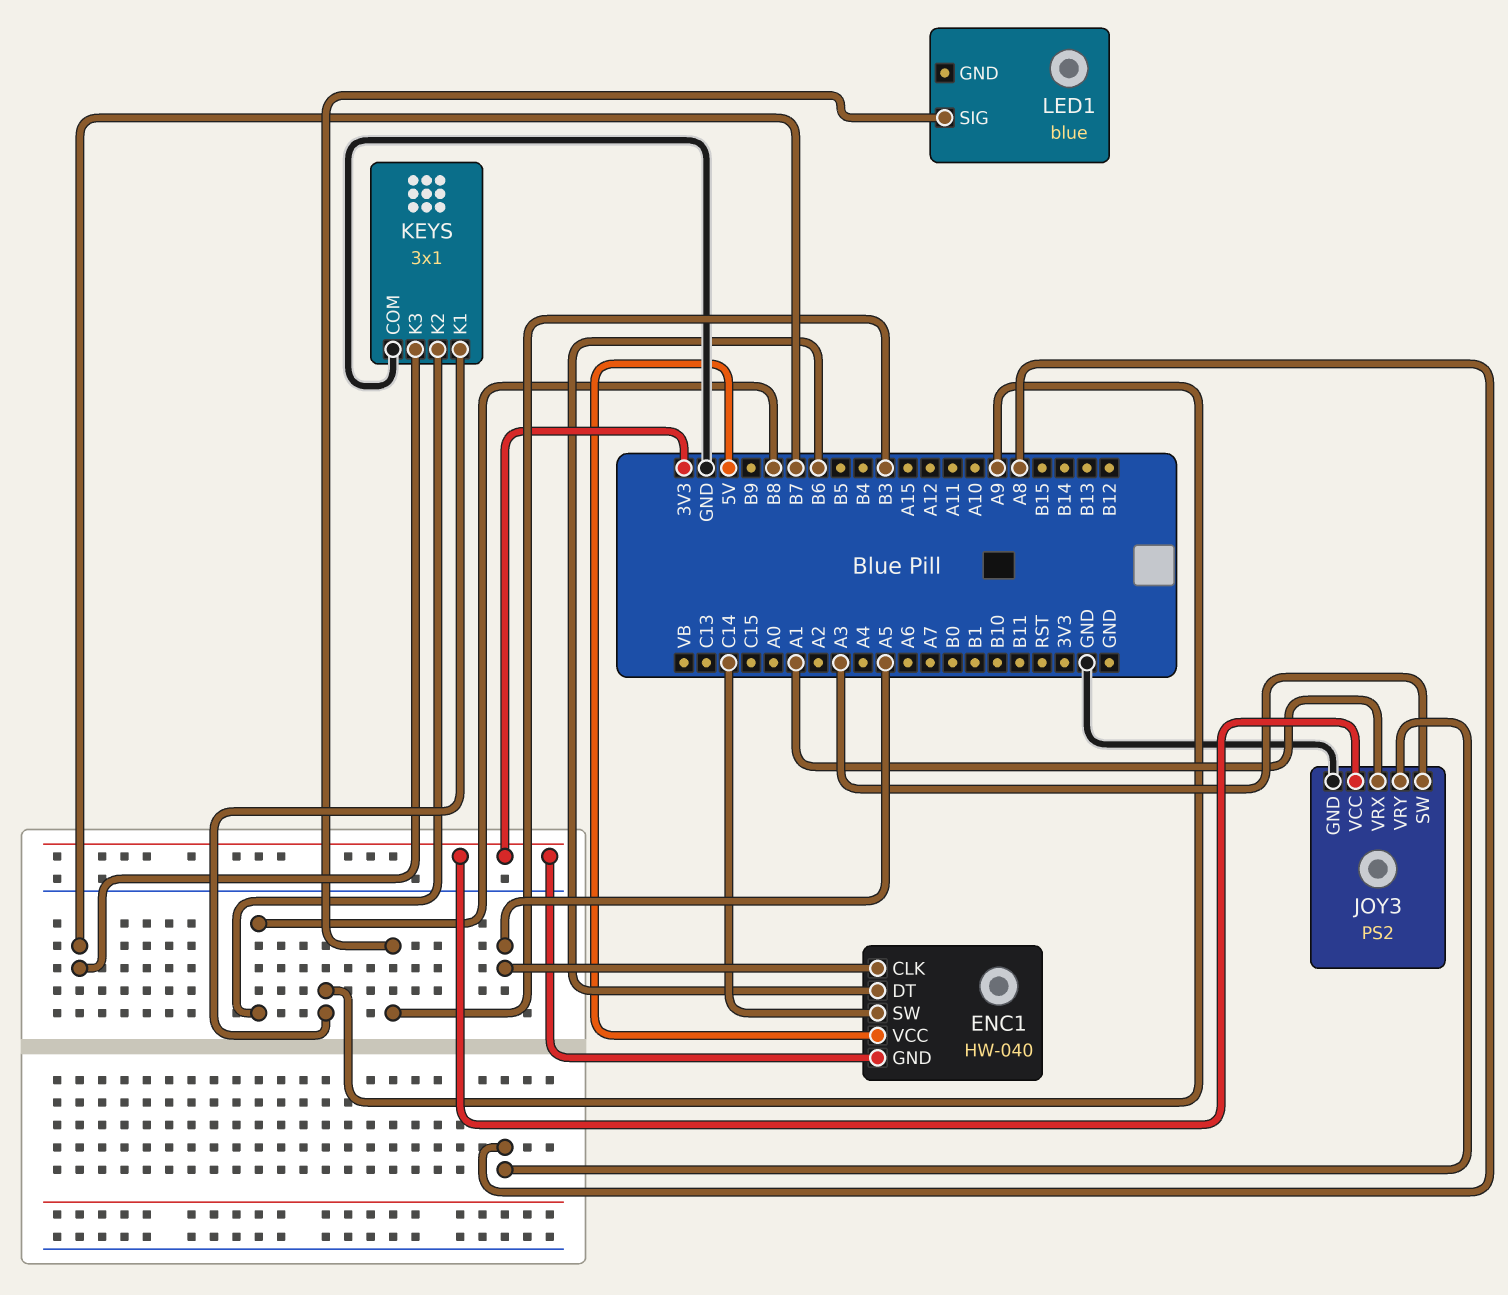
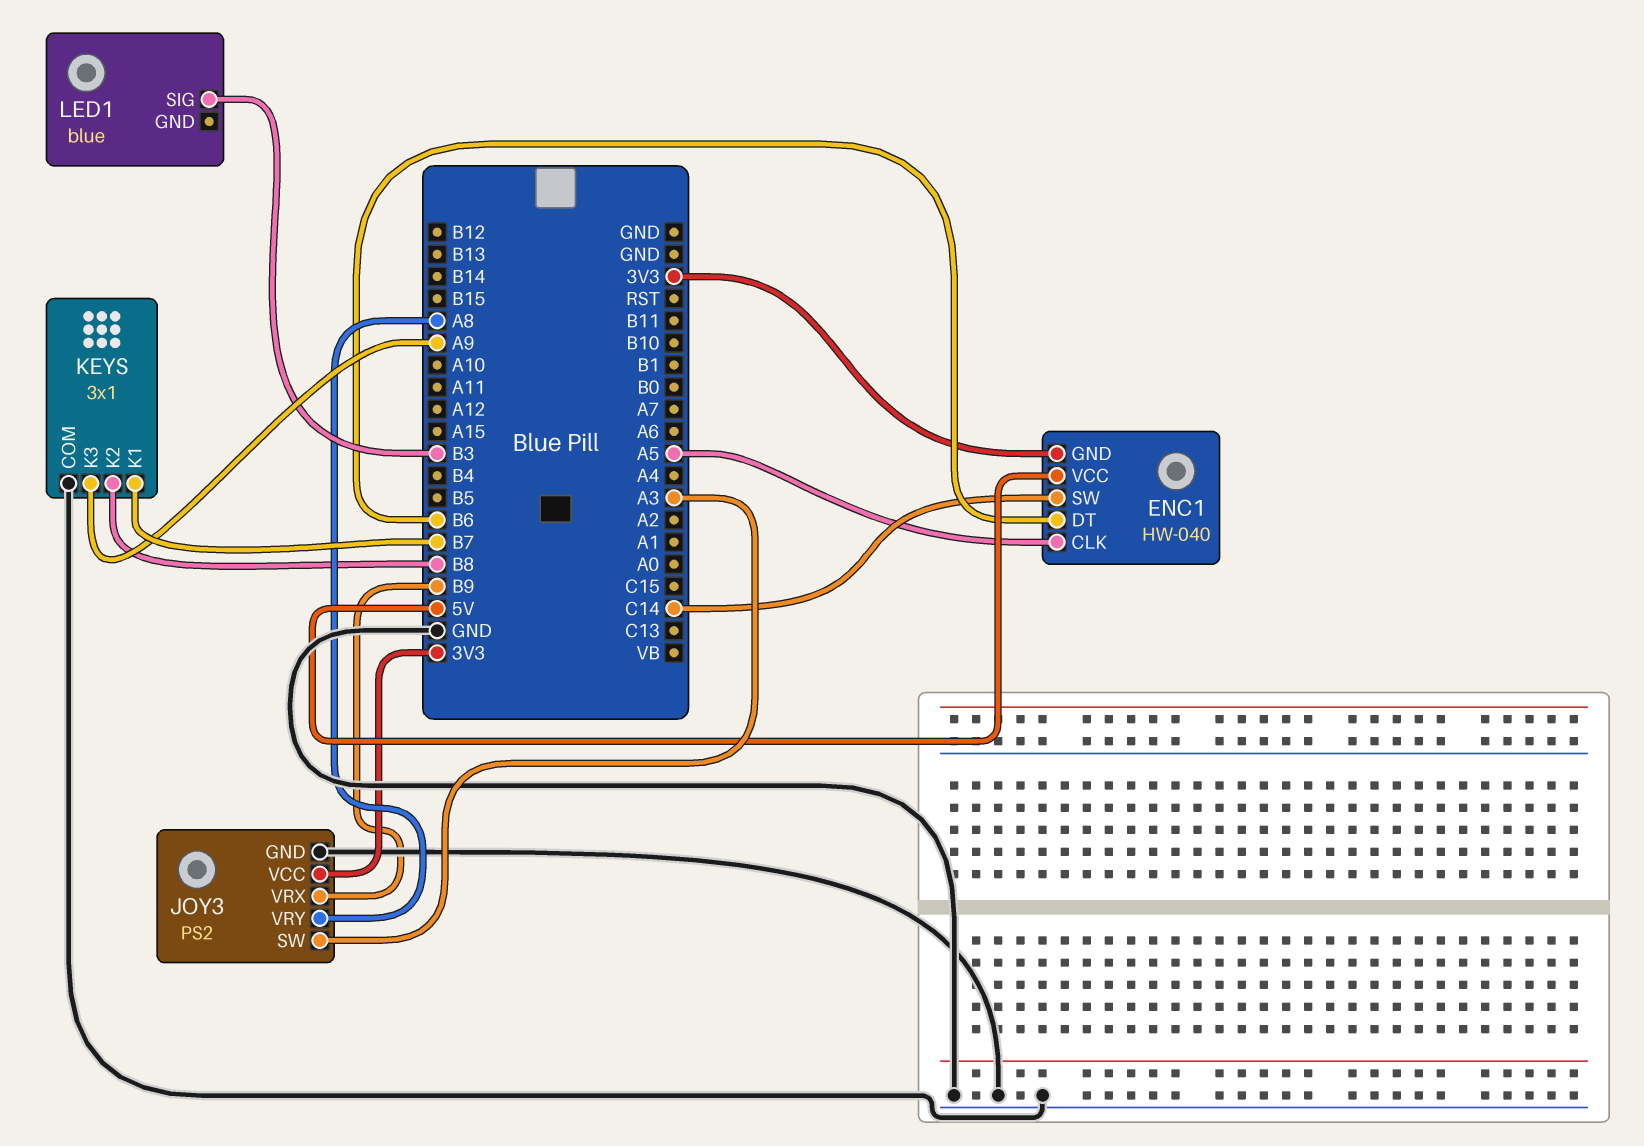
JOY3 pin VRX: A1 -> B9
KEYS pin K1: A9 -> B7
KEYS pin K3: B7 -> A9

